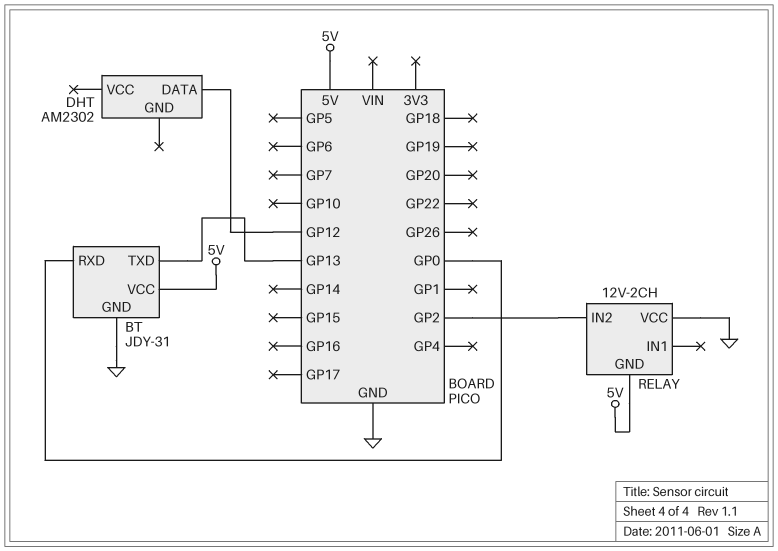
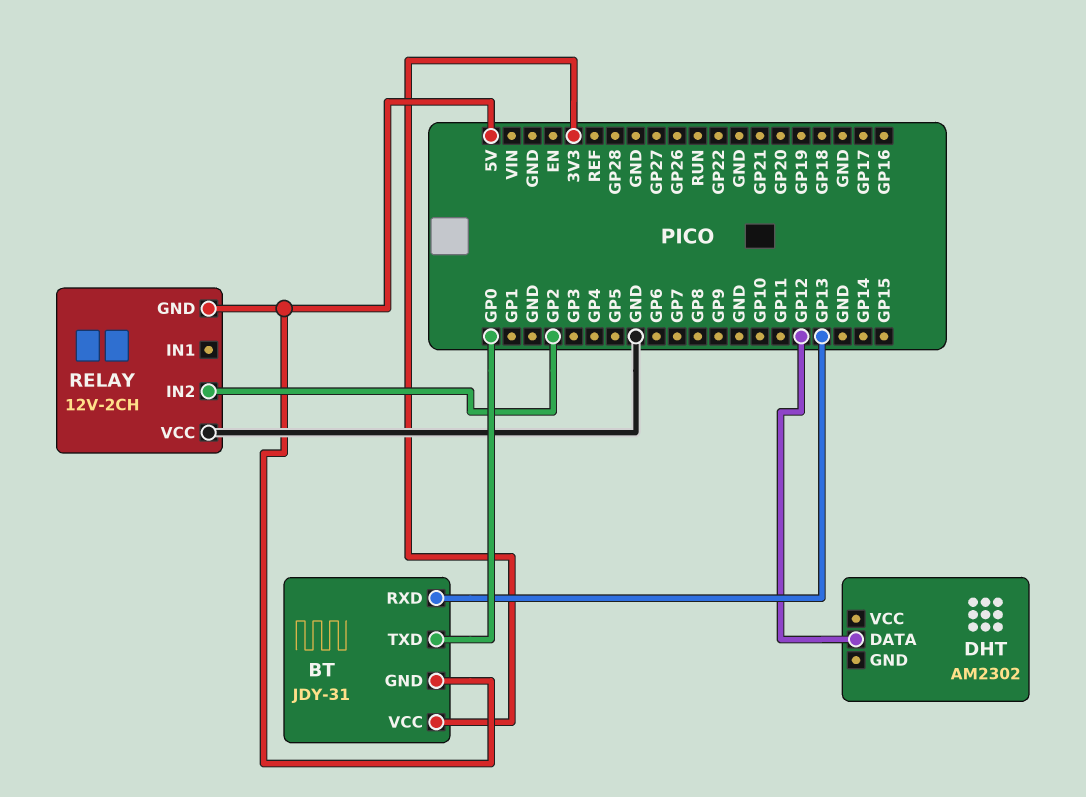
BT pin GND: GND -> 5V
BT pin RXD: GP0 -> GP13
BT pin TXD: GP13 -> GP0
BT pin VCC: 5V -> 3V3

